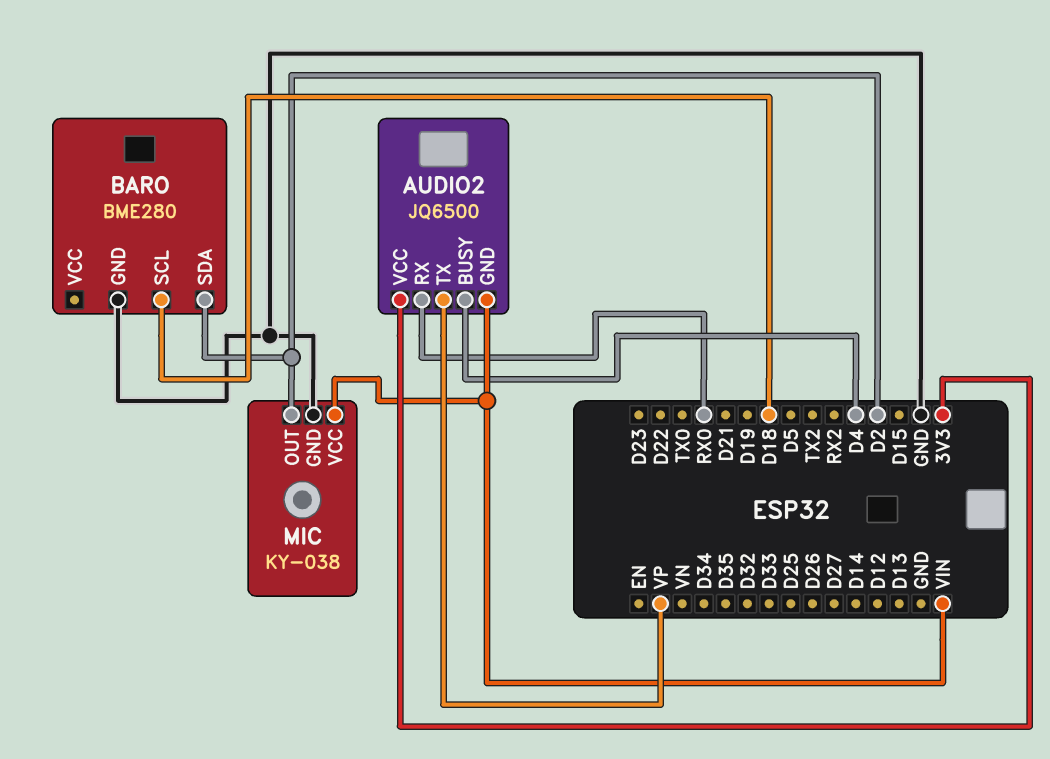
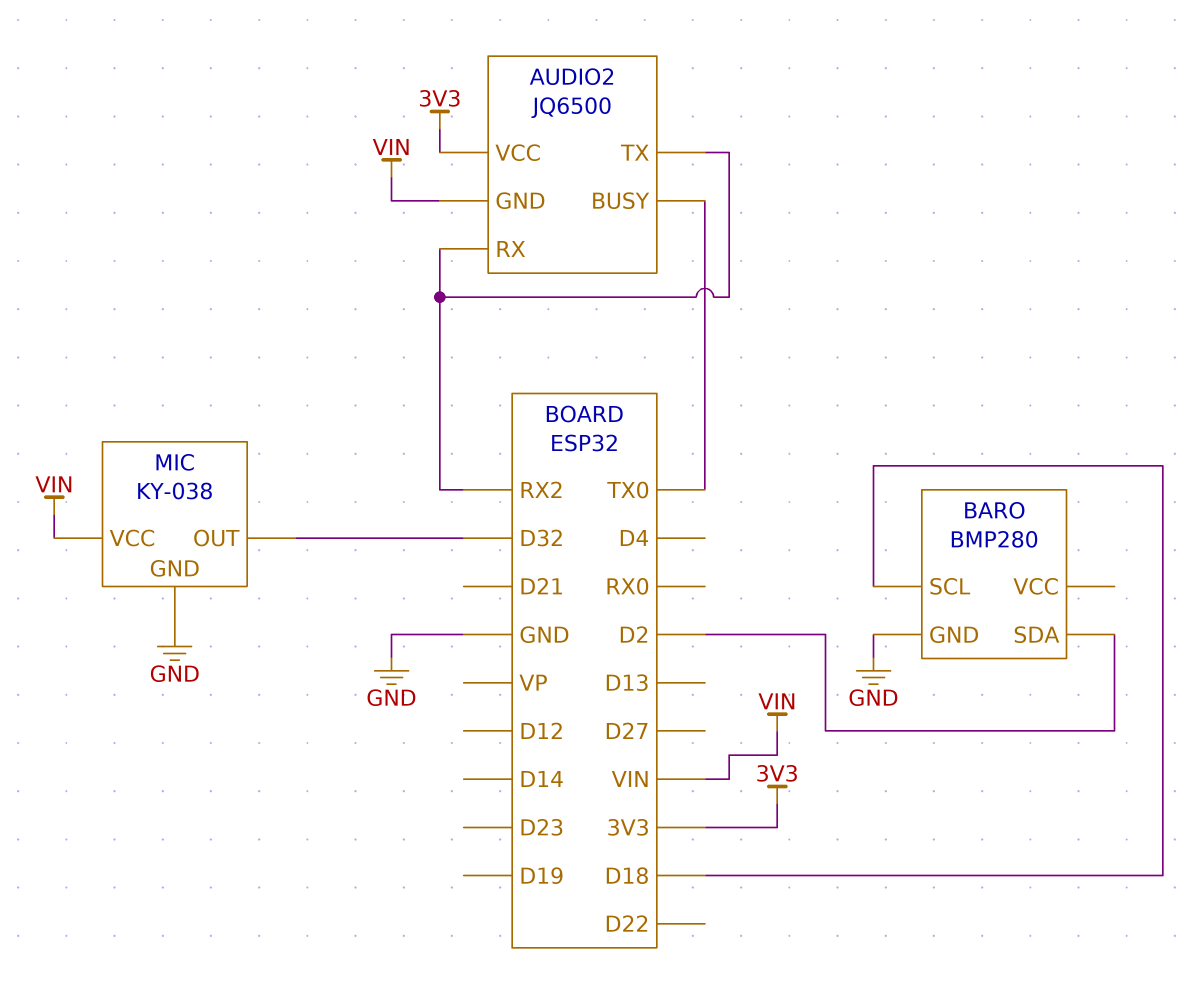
AUDIO2 pin BUSY: D4 -> TX0
AUDIO2 pin RX: RX0 -> RX2
AUDIO2 pin TX: VP -> RX2
BARO: BME280 -> BMP280
MIC pin OUT: D2 -> D32

